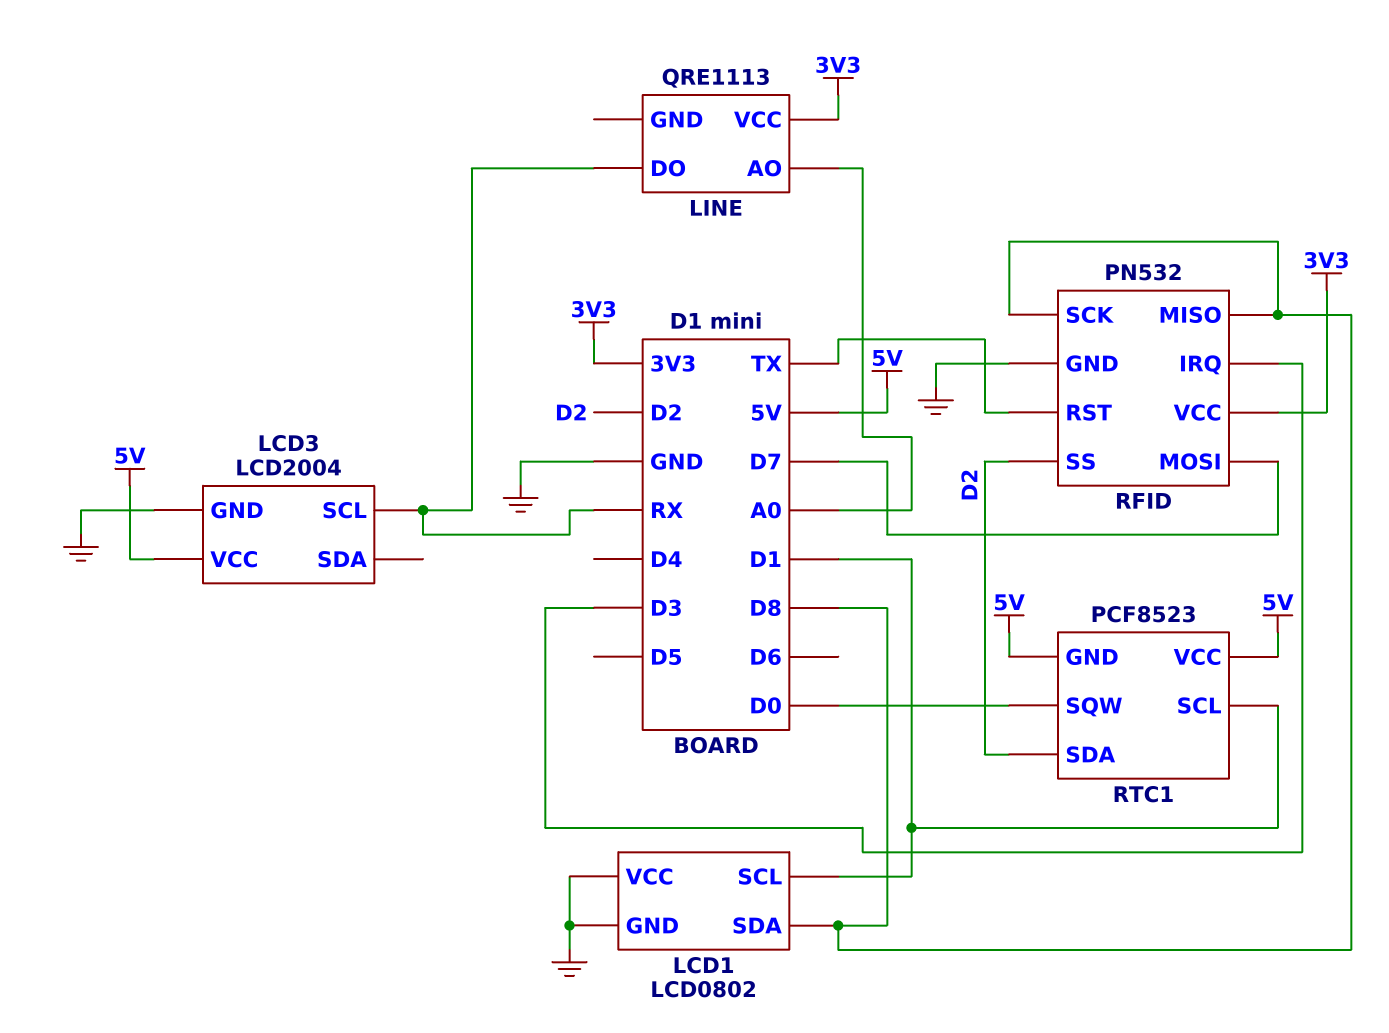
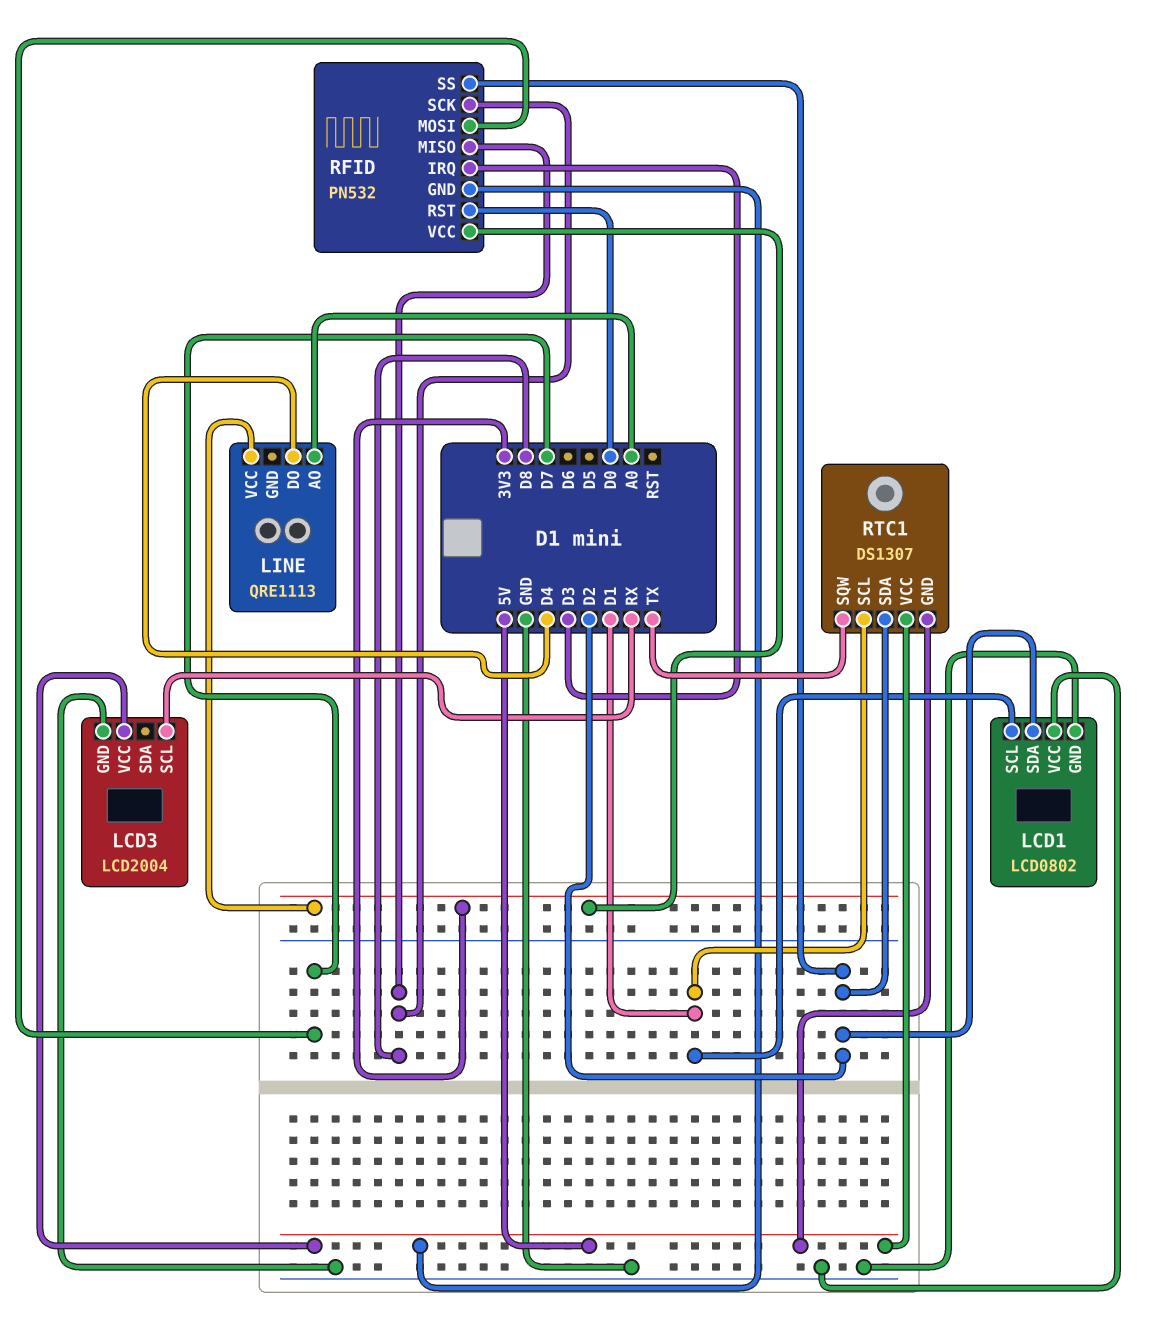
LCD1 pin SDA: D8 -> D2
LINE pin DO: RX -> D4
RFID pin GND: GND -> 5V
RFID pin RST: TX -> D0
RTC1: PCF8523 -> DS1307
RTC1 pin SQW: D0 -> TX

